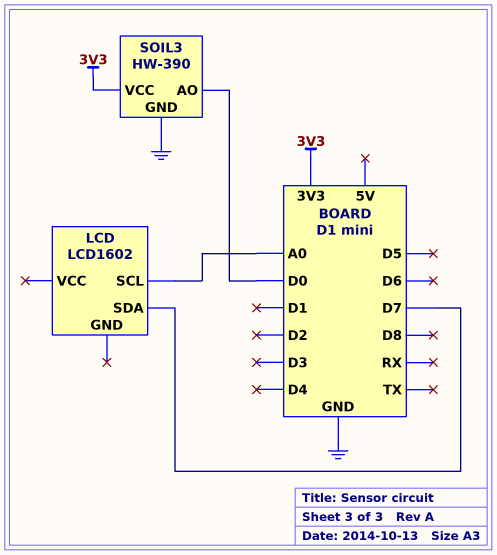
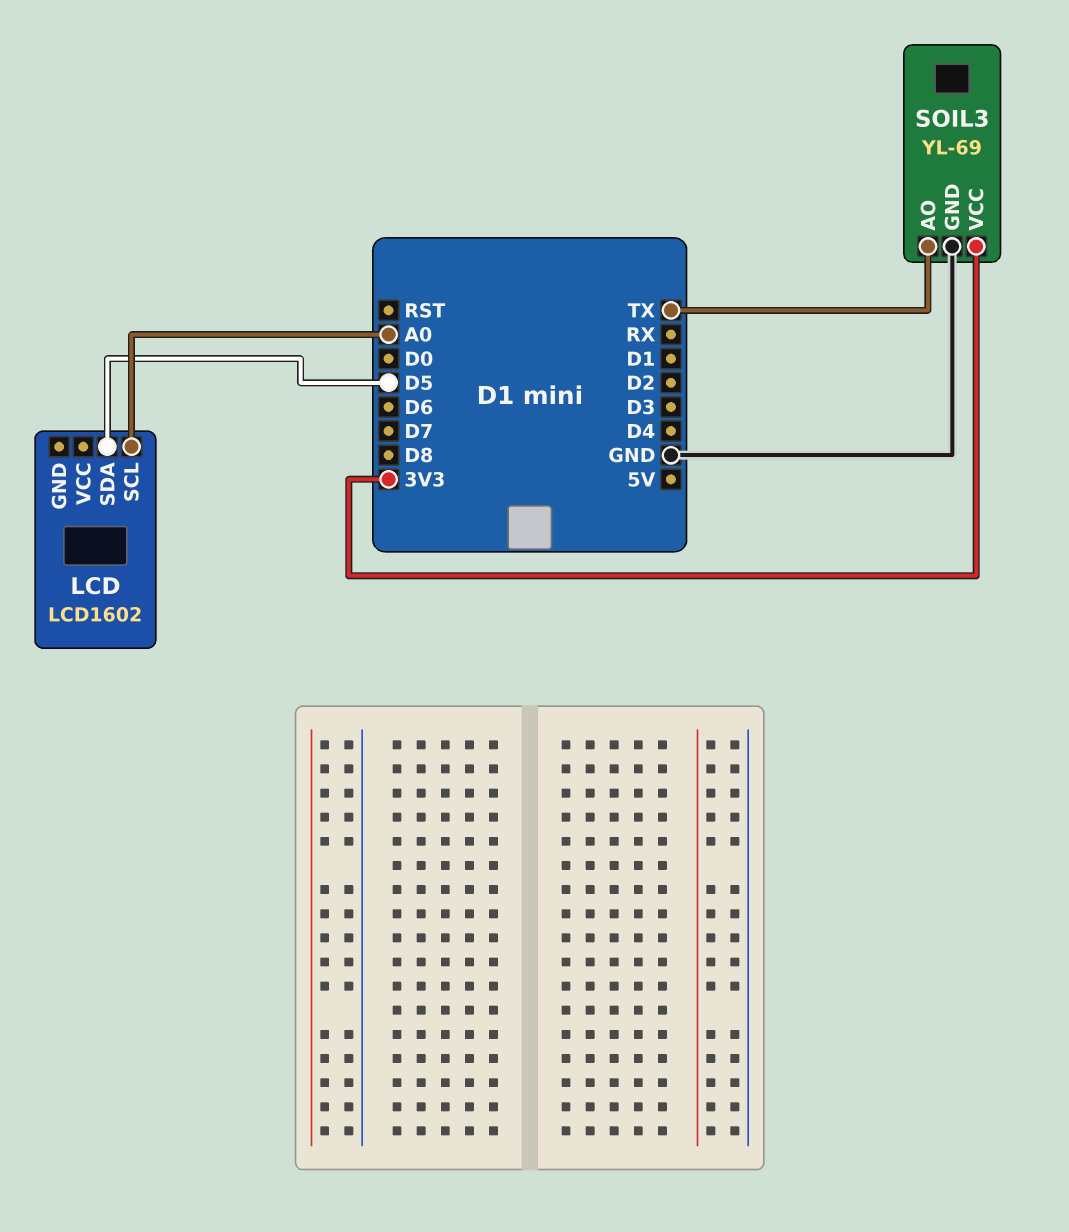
LCD pin SDA: D7 -> D5
SOIL3: HW-390 -> YL-69
SOIL3 pin AO: D0 -> TX

